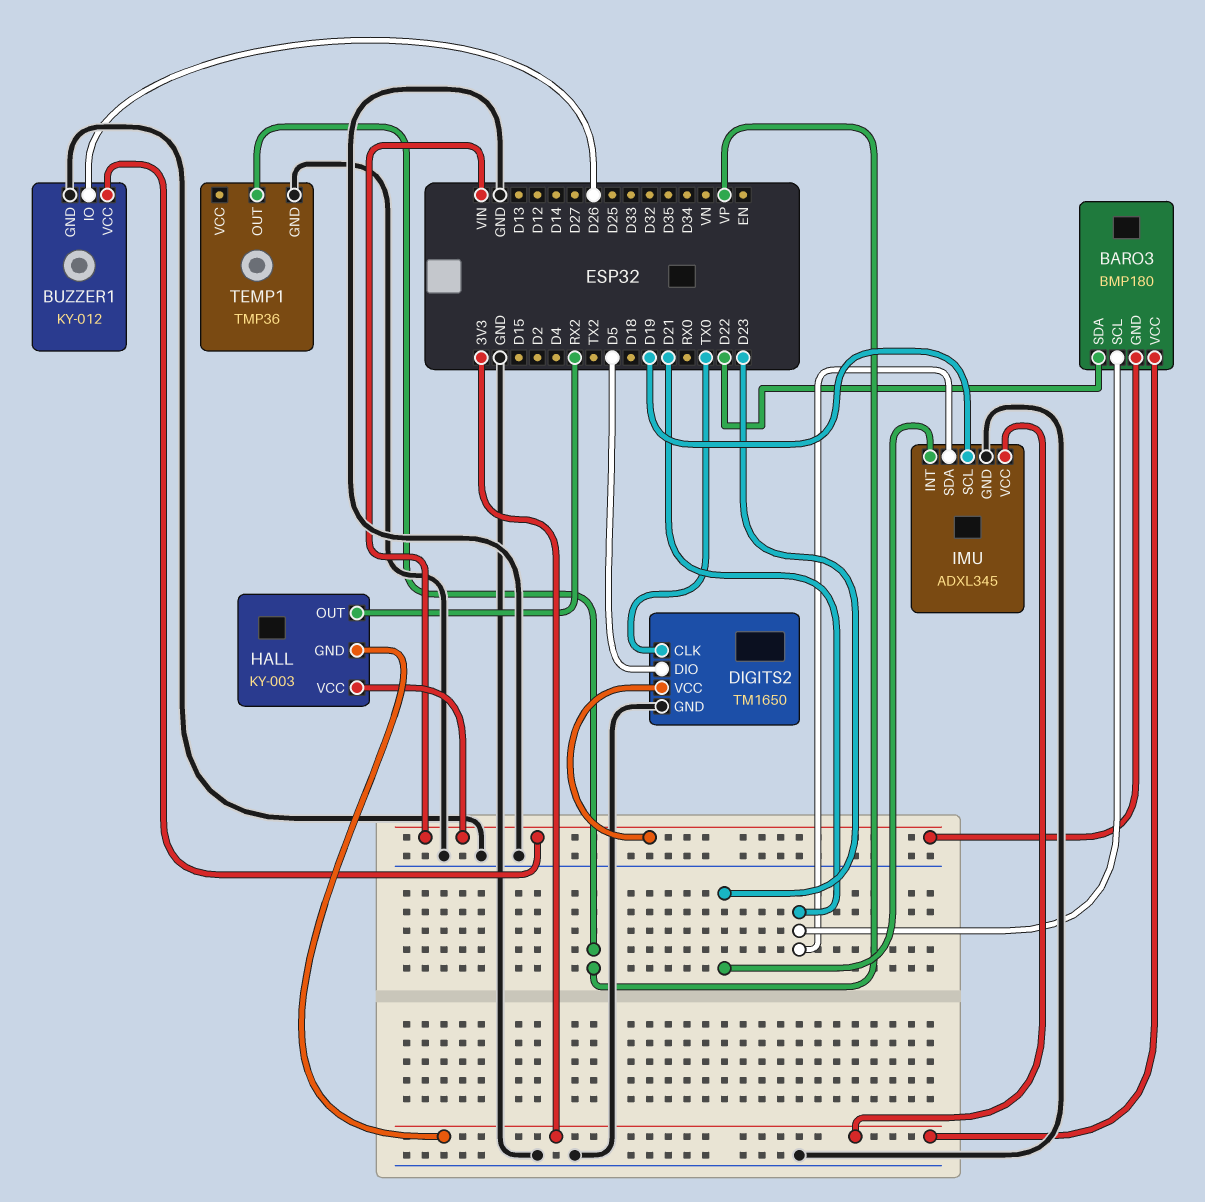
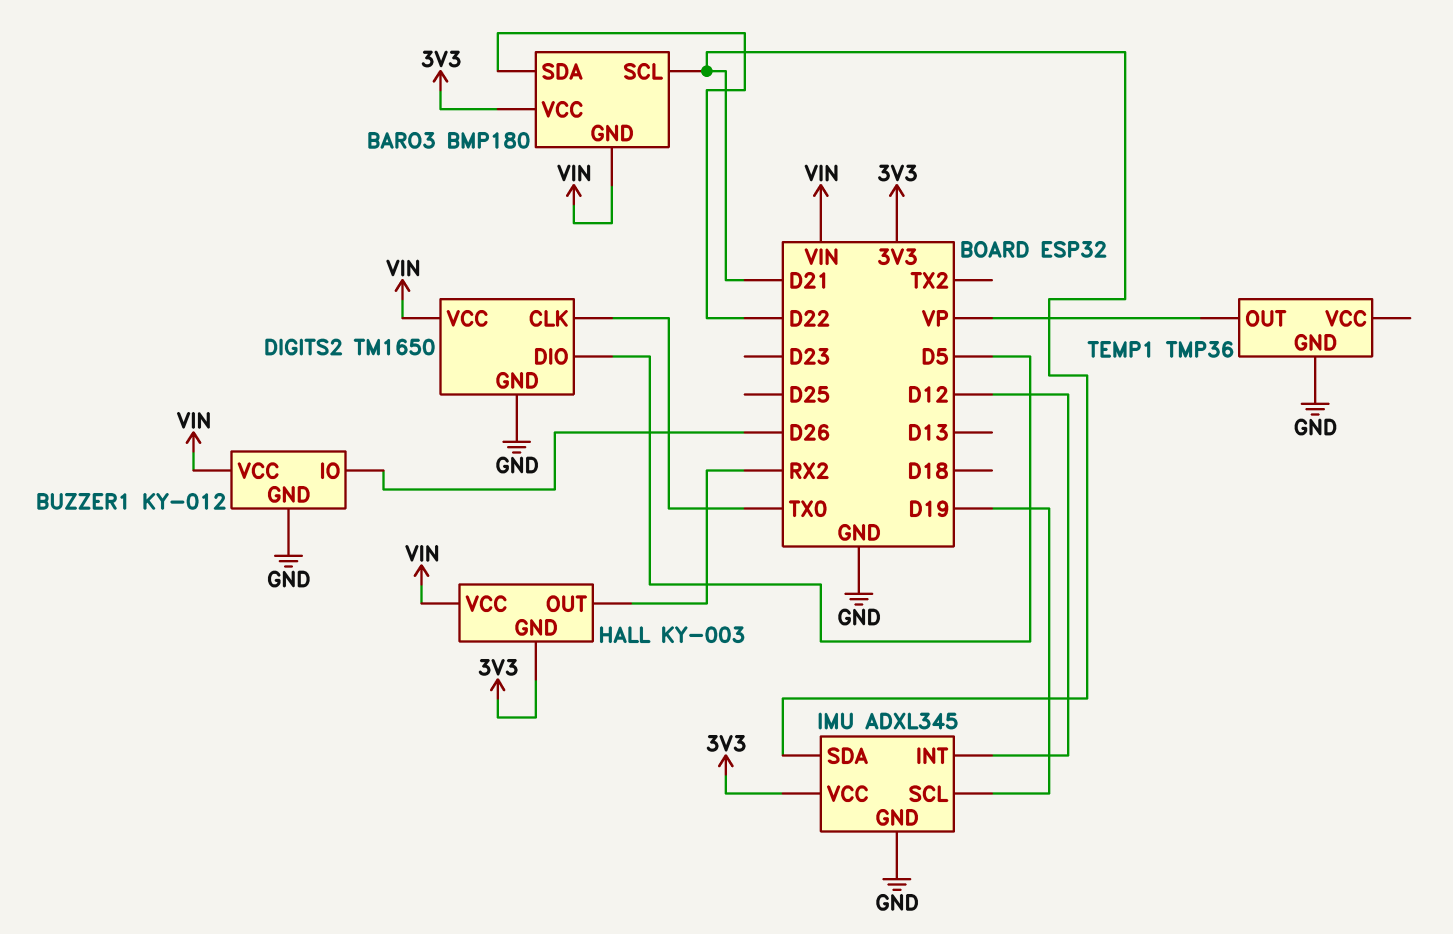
IMU pin INT: D23 -> D12

